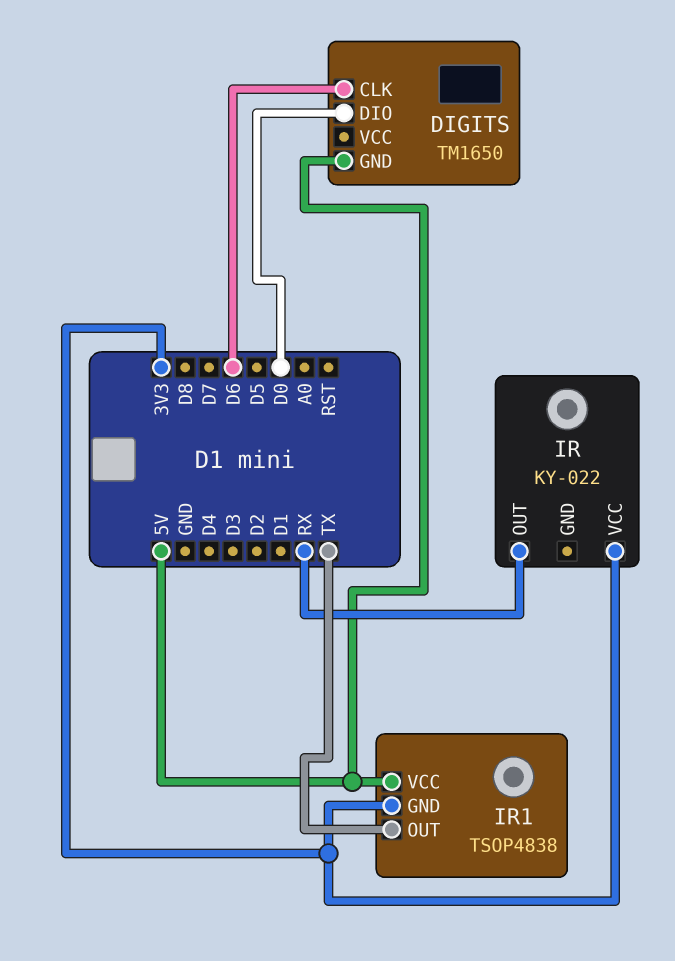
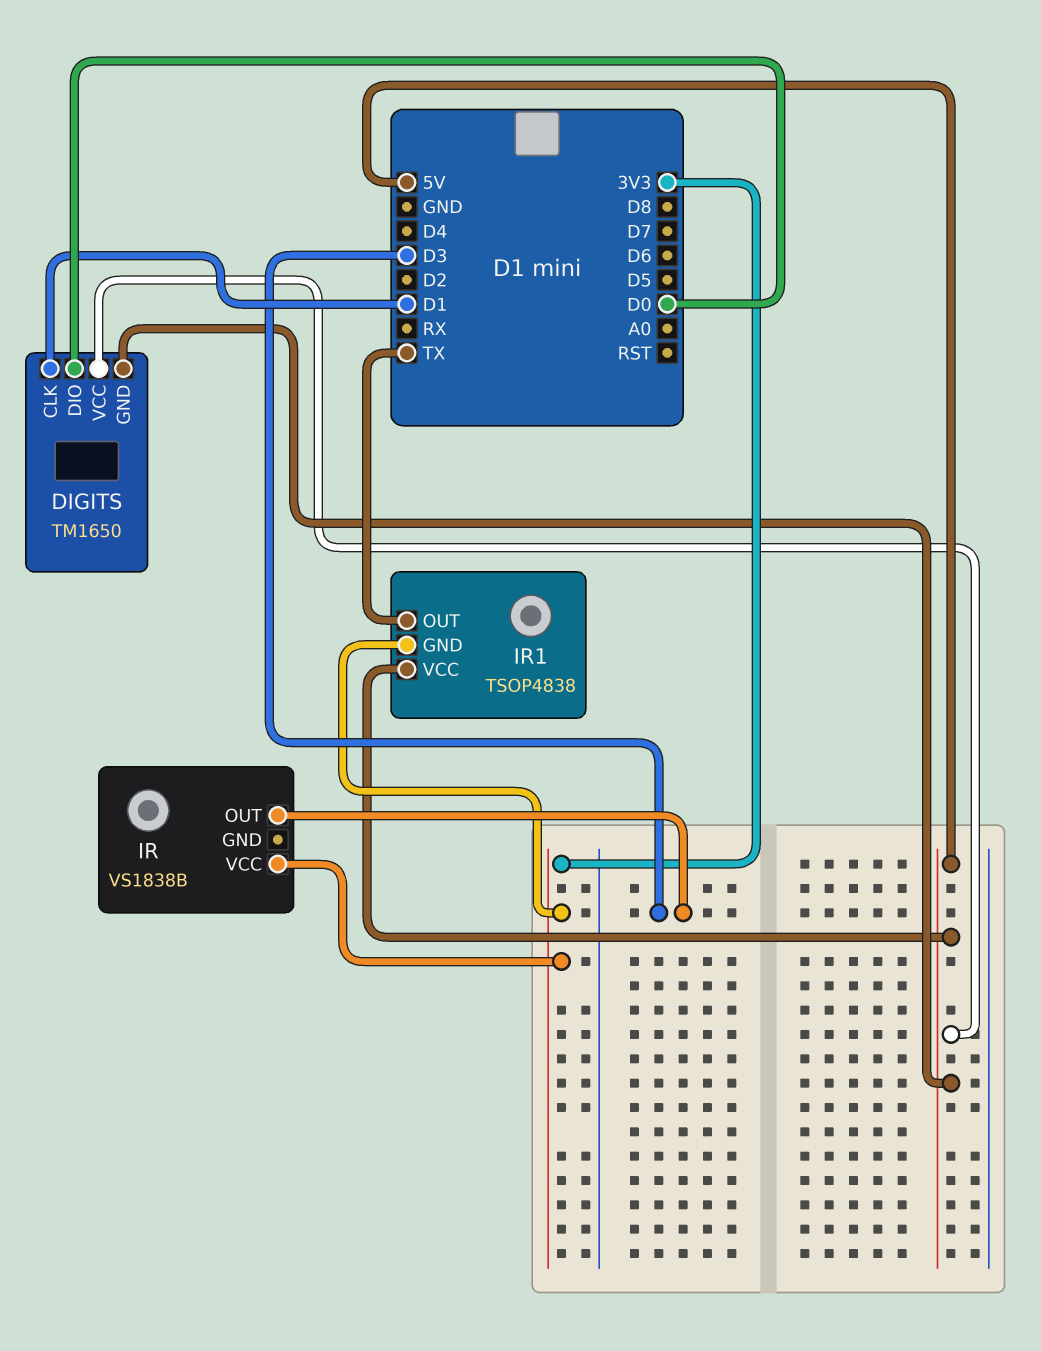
DIGITS pin CLK: D6 -> D1
DIGITS pin VCC: none -> 5V
IR: KY-022 -> VS1838B
IR pin OUT: RX -> D3

